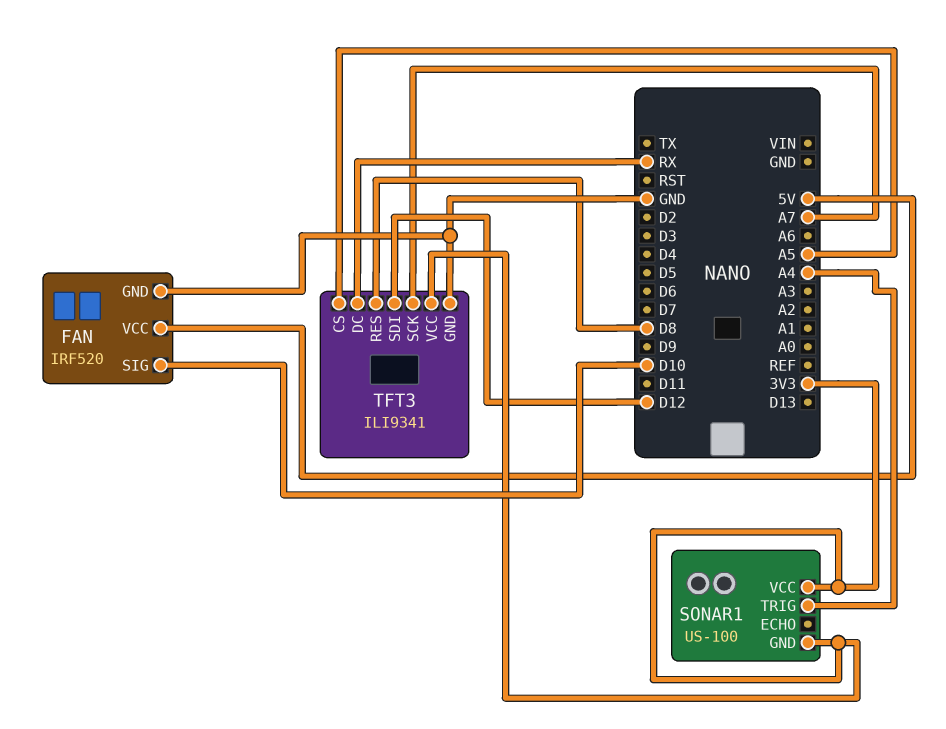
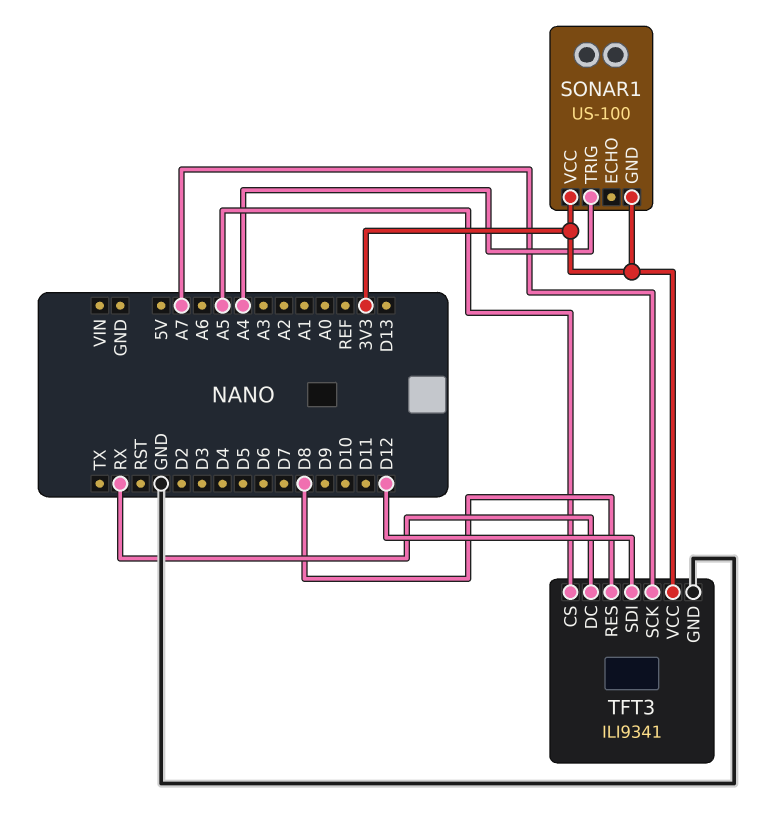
FAN: IRF520 -> none
FAN pin GND: GND -> none
FAN pin SIG: D10 -> none
FAN pin VCC: 5V -> none

